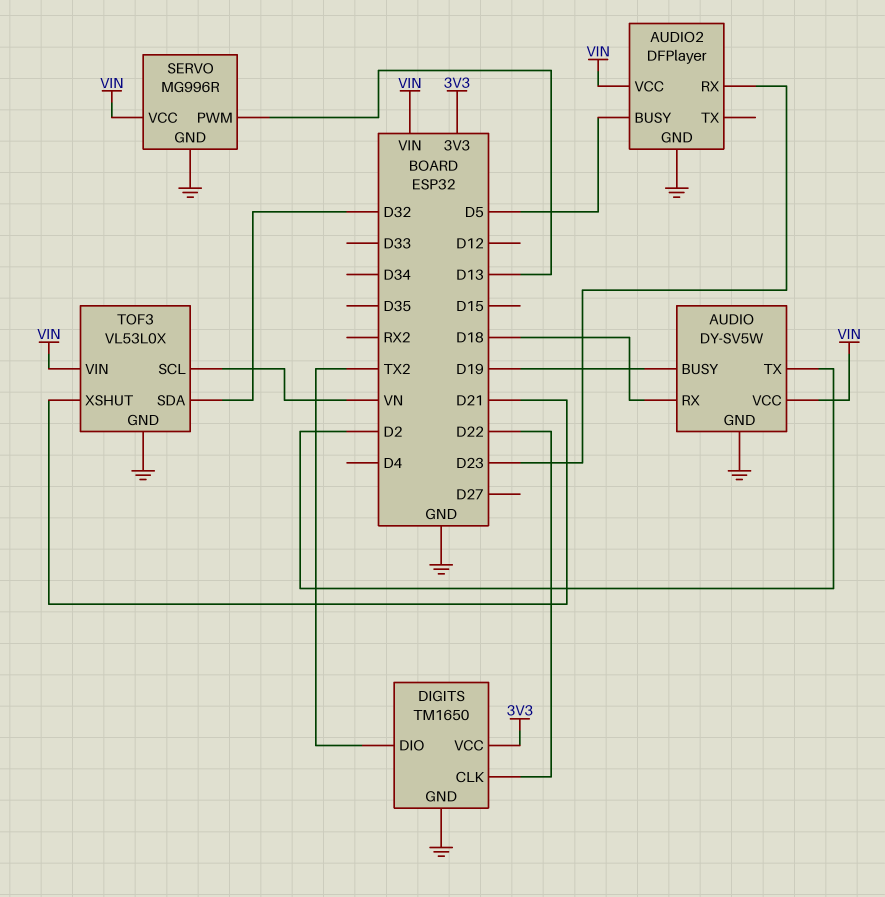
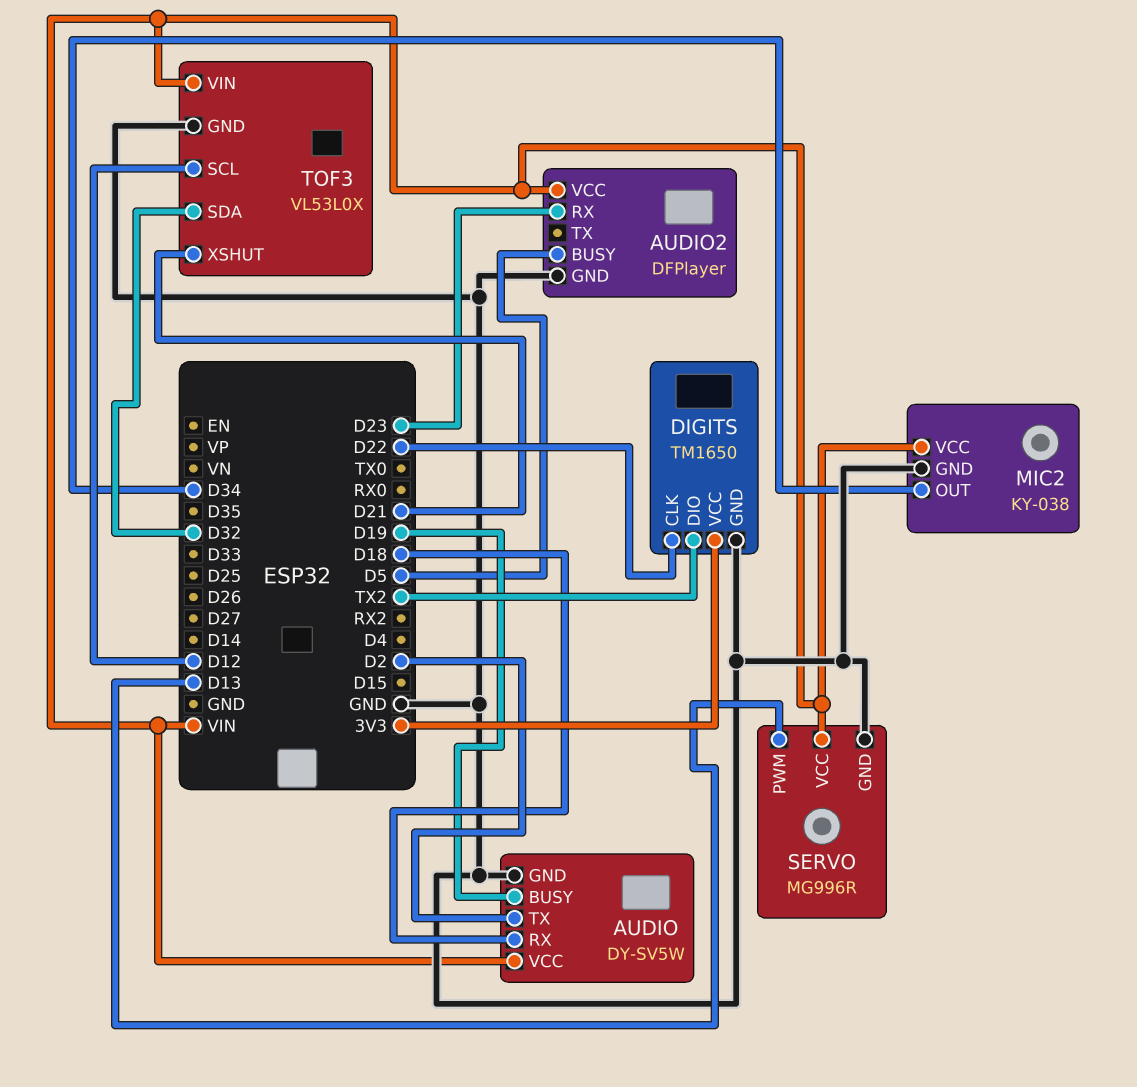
MIC2: none -> KY-038
MIC2 pin GND: none -> GND
MIC2 pin OUT: none -> D34
MIC2 pin VCC: none -> VIN
TOF3 pin SCL: VN -> D12

